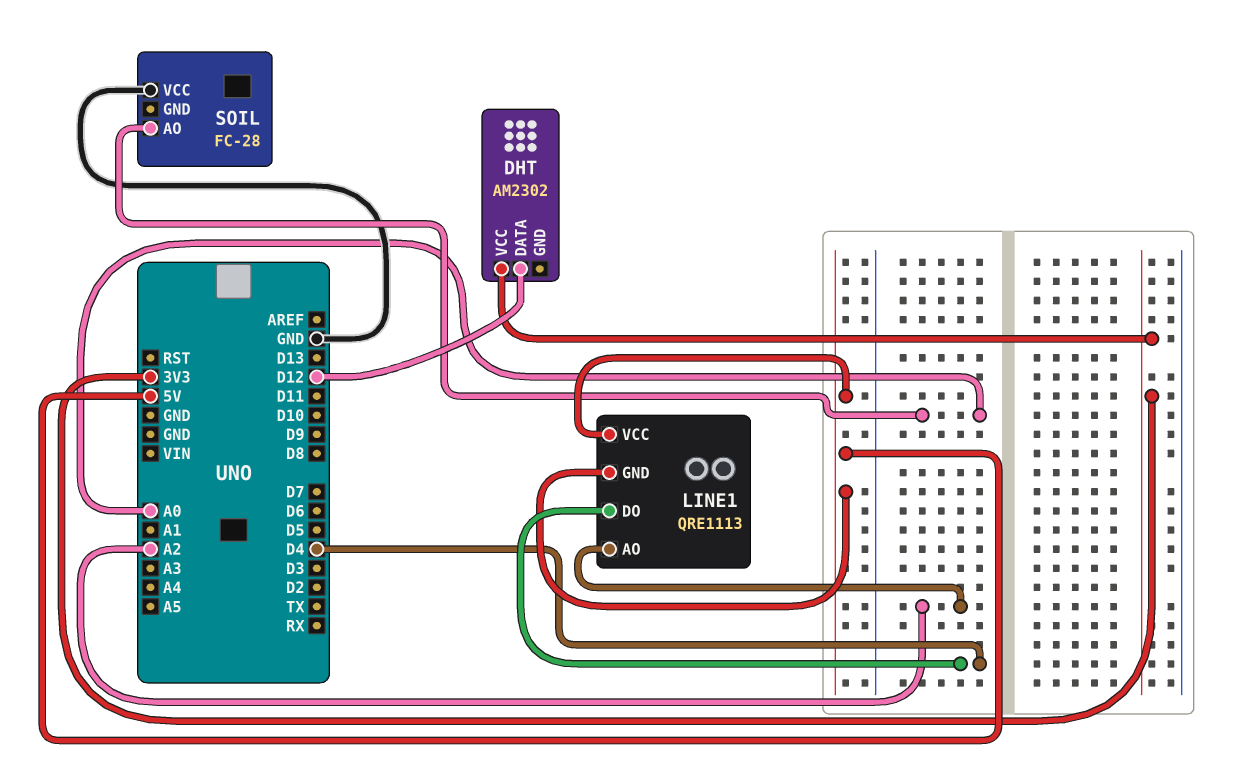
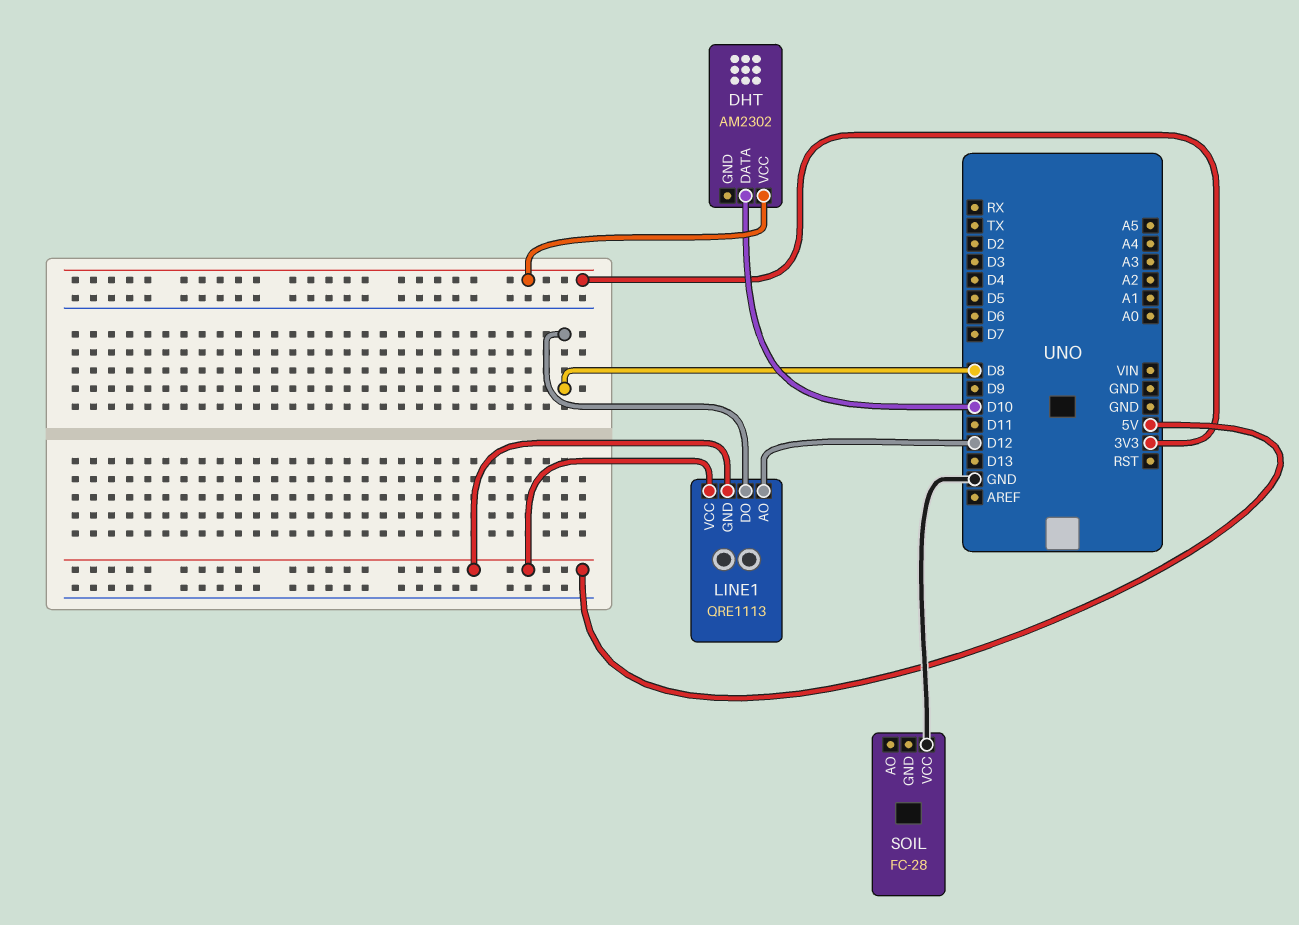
DHT pin DATA: D12 -> D10
LINE1 pin AO: A2 -> D12
LINE1 pin DO: D4 -> D8
SOIL pin AO: A0 -> none

